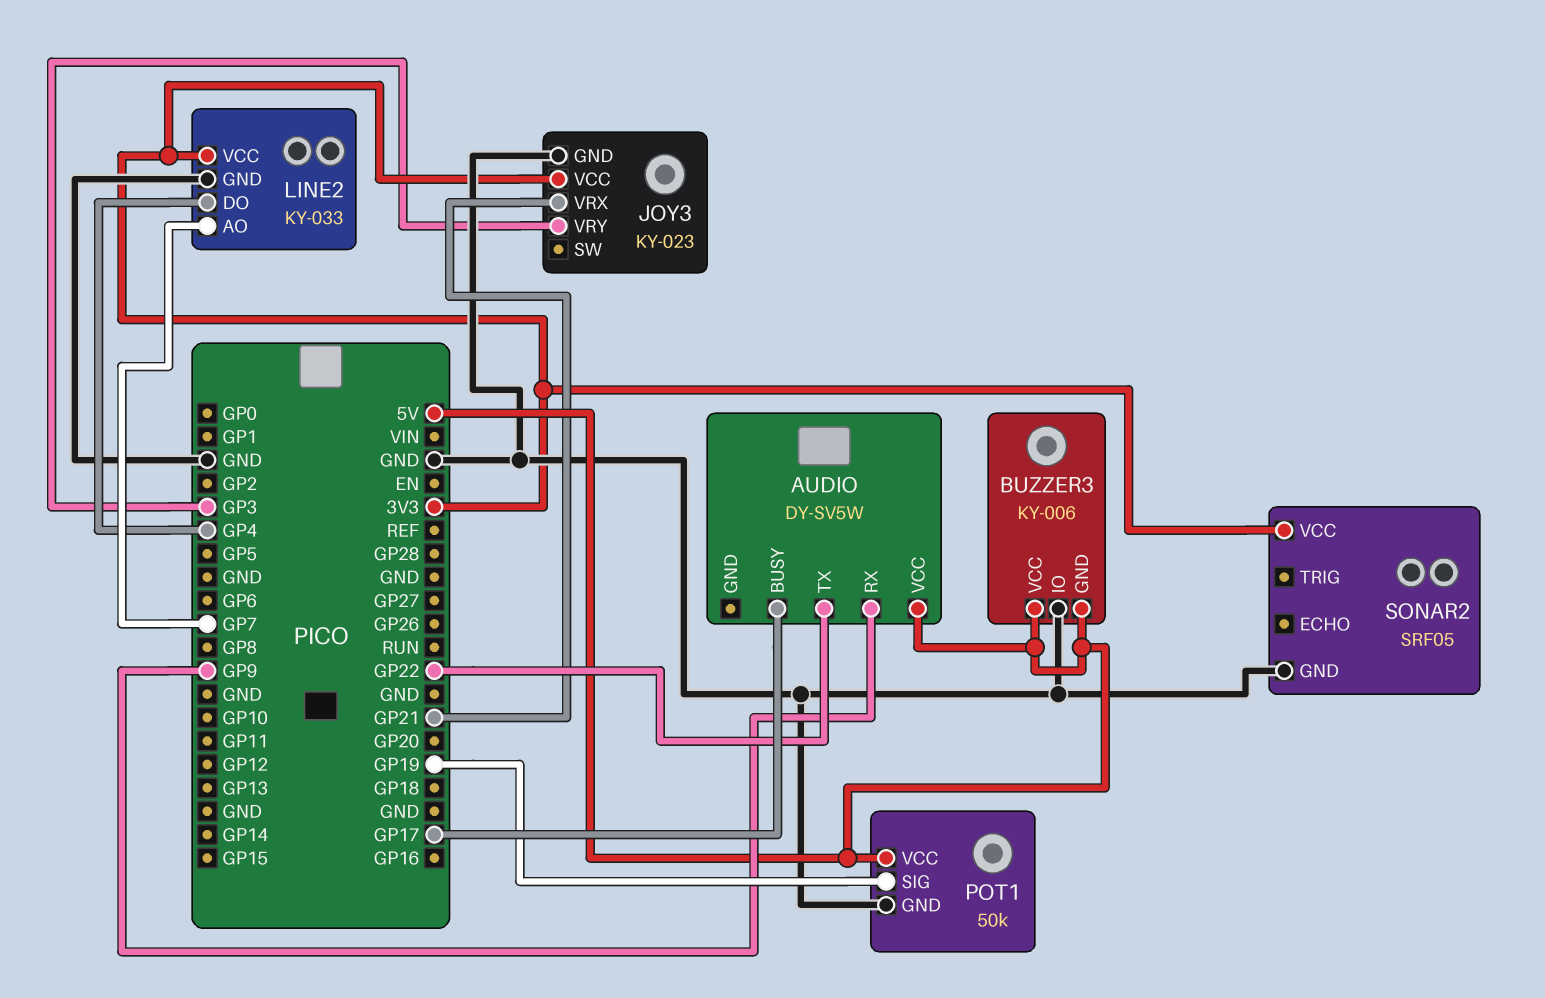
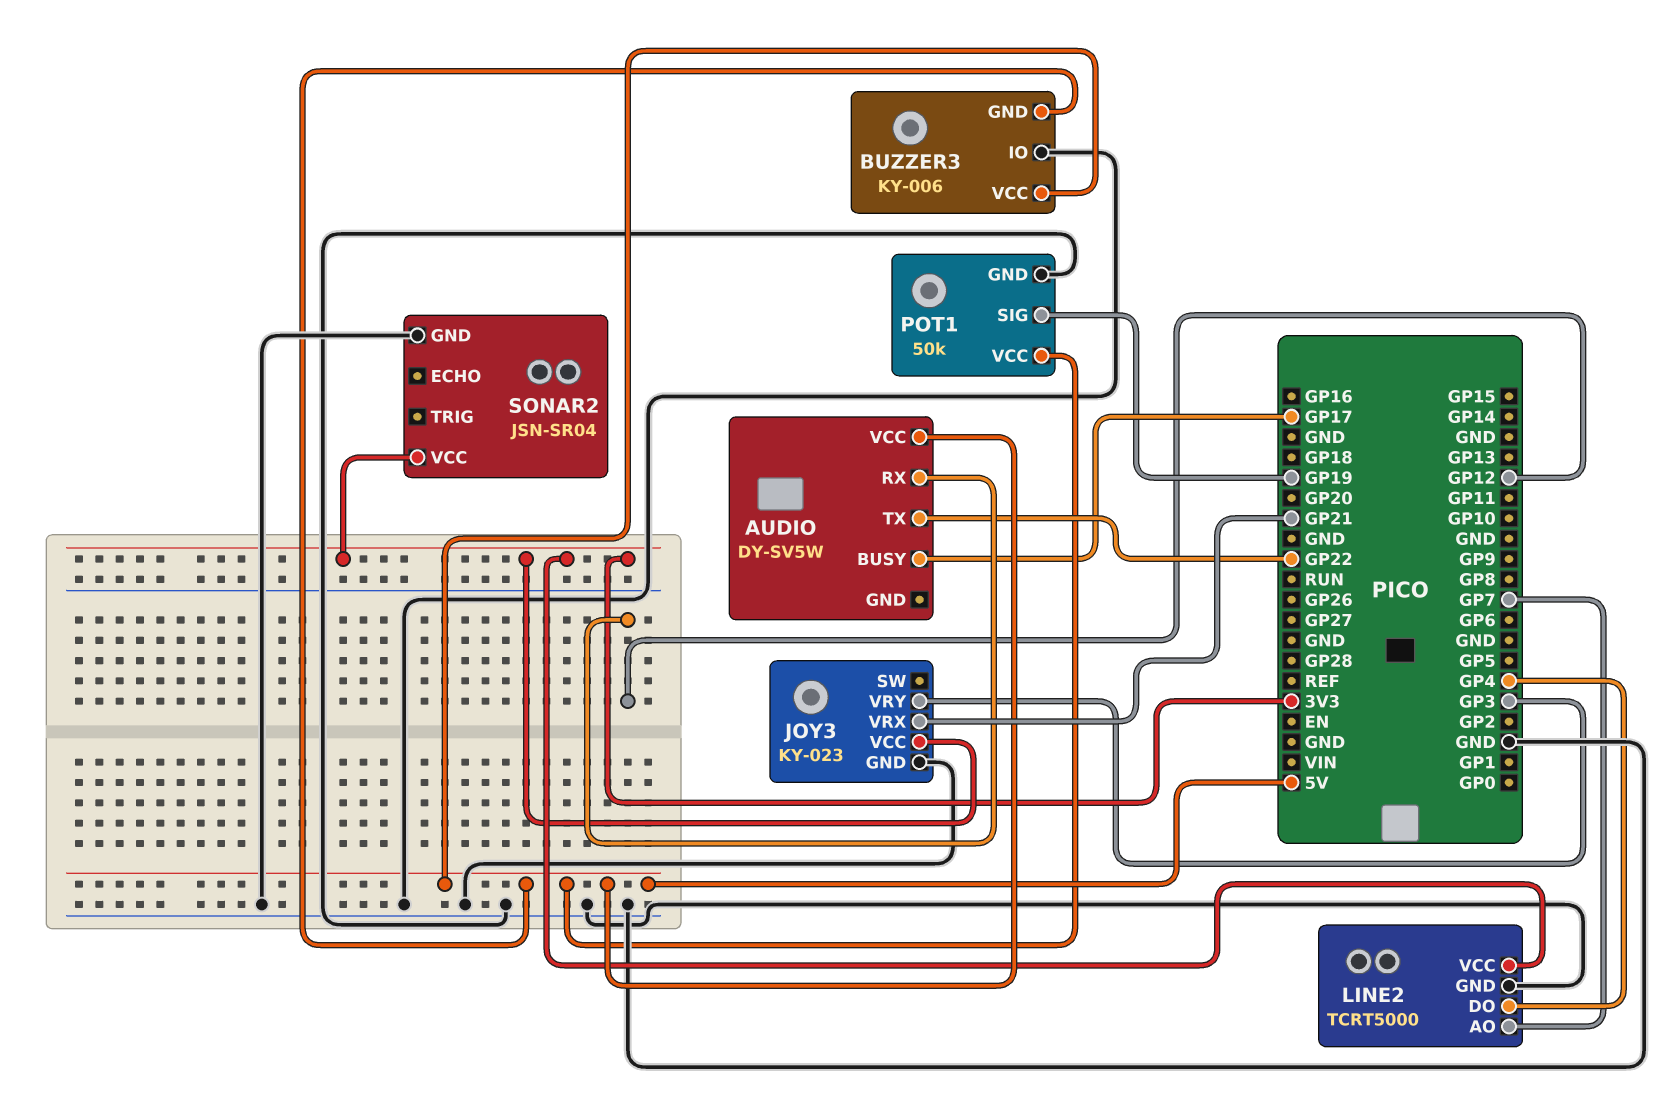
AUDIO pin RX: GP9 -> GP12
LINE2: KY-033 -> TCRT5000
SONAR2: SRF05 -> JSN-SR04

